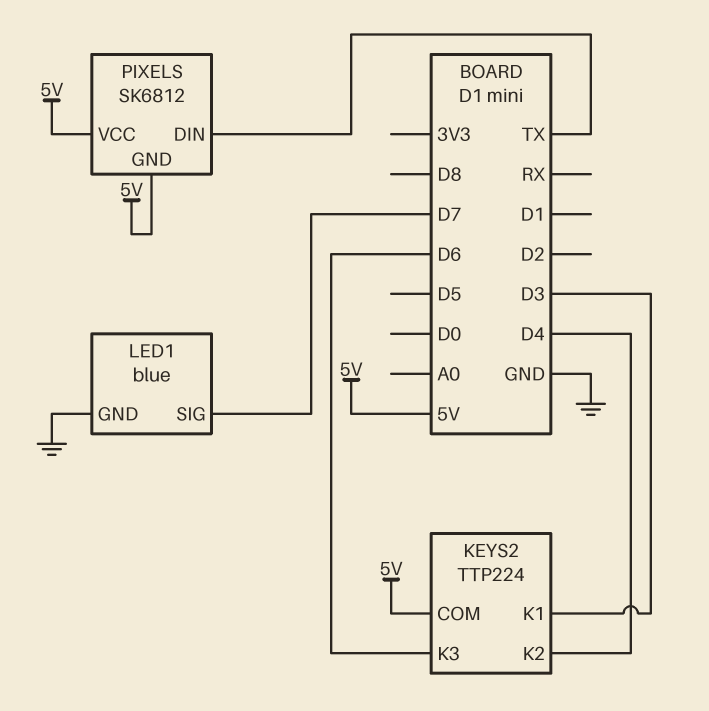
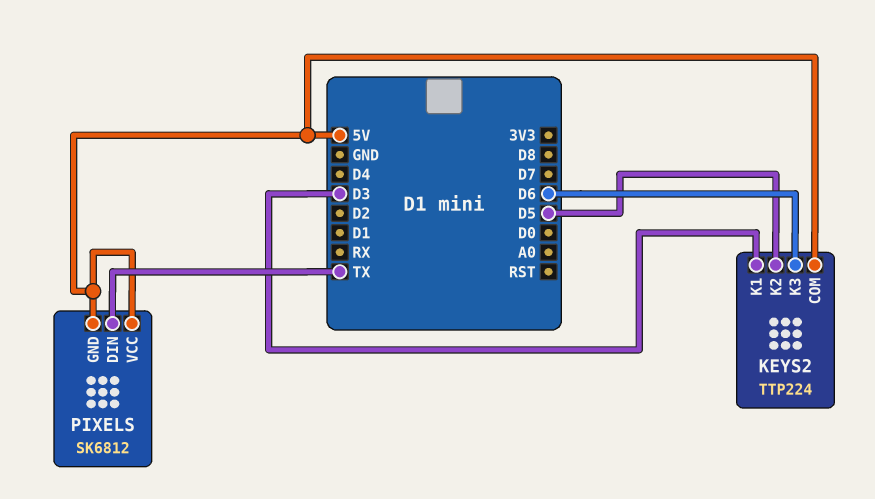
KEYS2 pin K2: D4 -> D5
LED1: blue -> none
LED1 pin GND: GND -> none
LED1 pin SIG: D7 -> none

